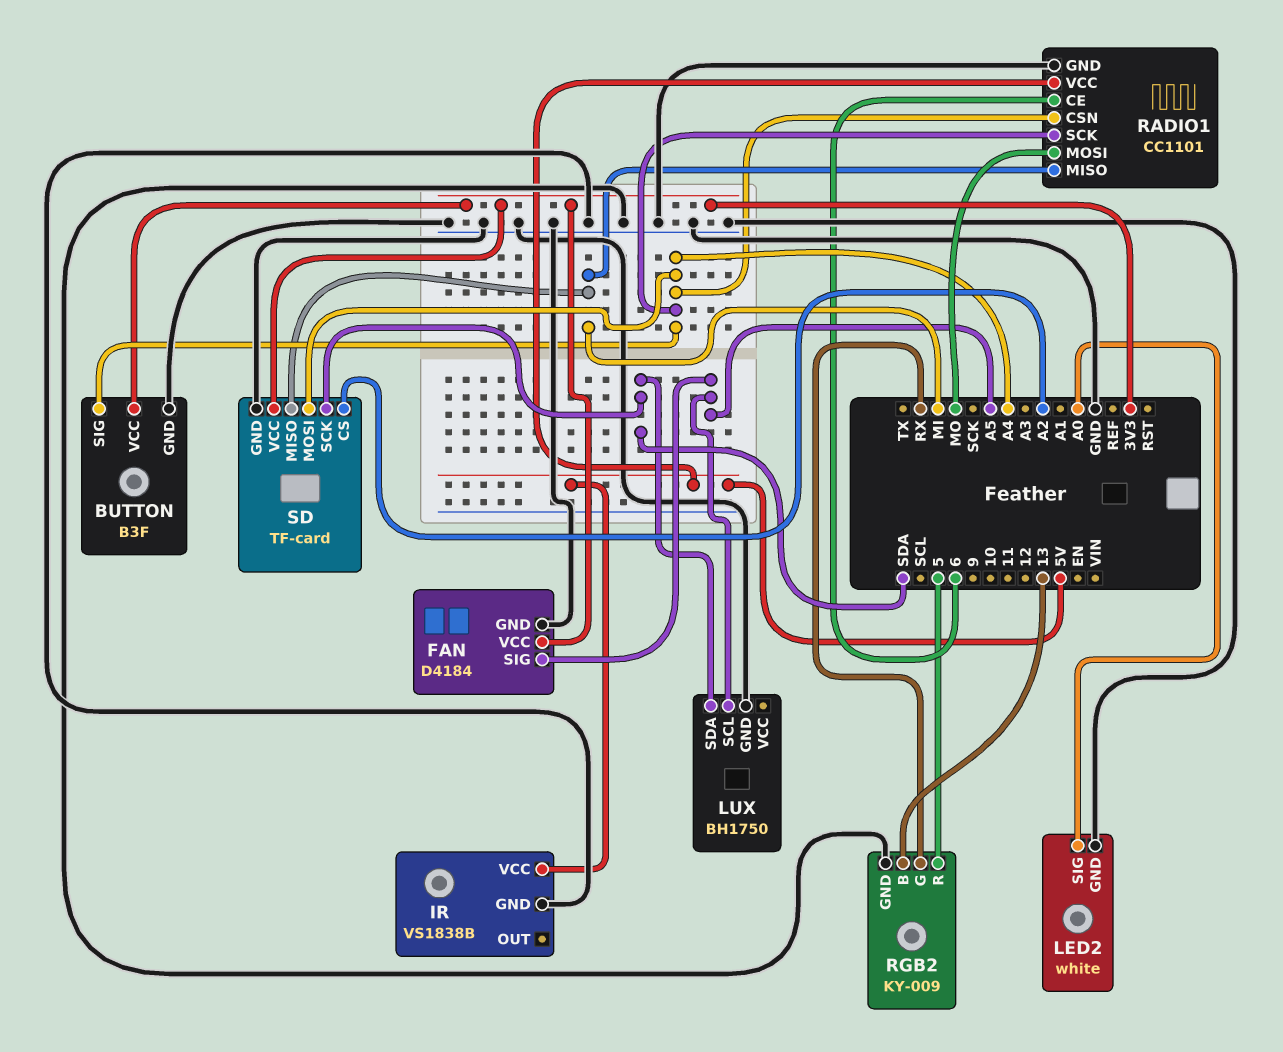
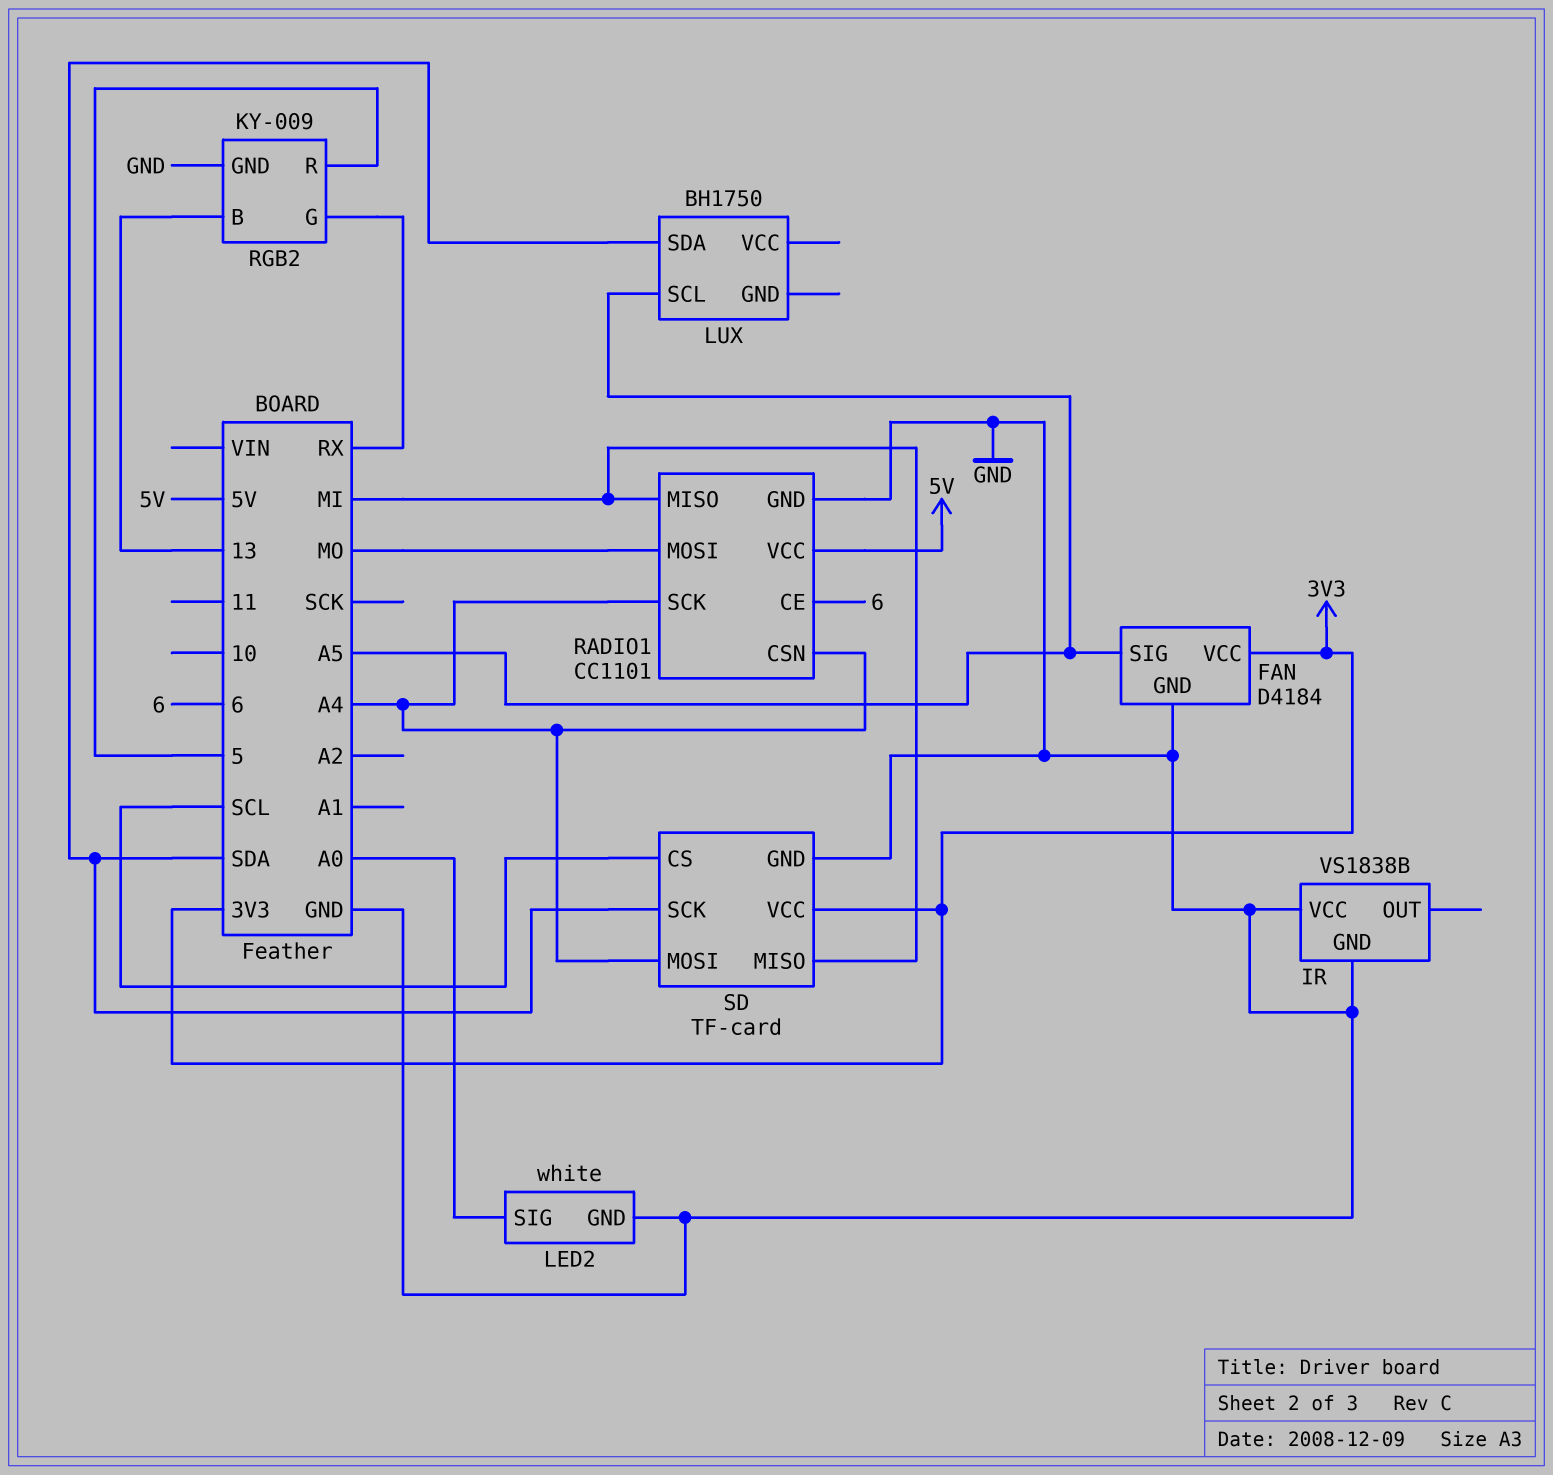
BUTTON: B3F -> none
BUTTON pin GND: GND -> none
BUTTON pin SIG: A4 -> none
BUTTON pin VCC: 3V3 -> none
IR pin VCC: 5V -> GND
LUX pin GND: GND -> none
SD pin CS: A2 -> SCL

